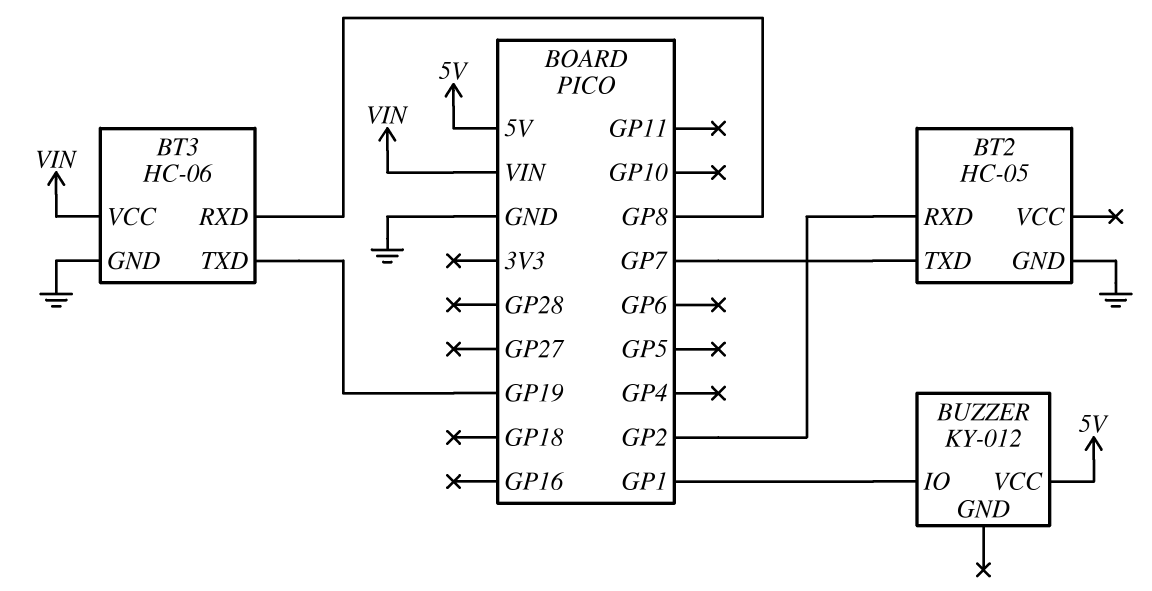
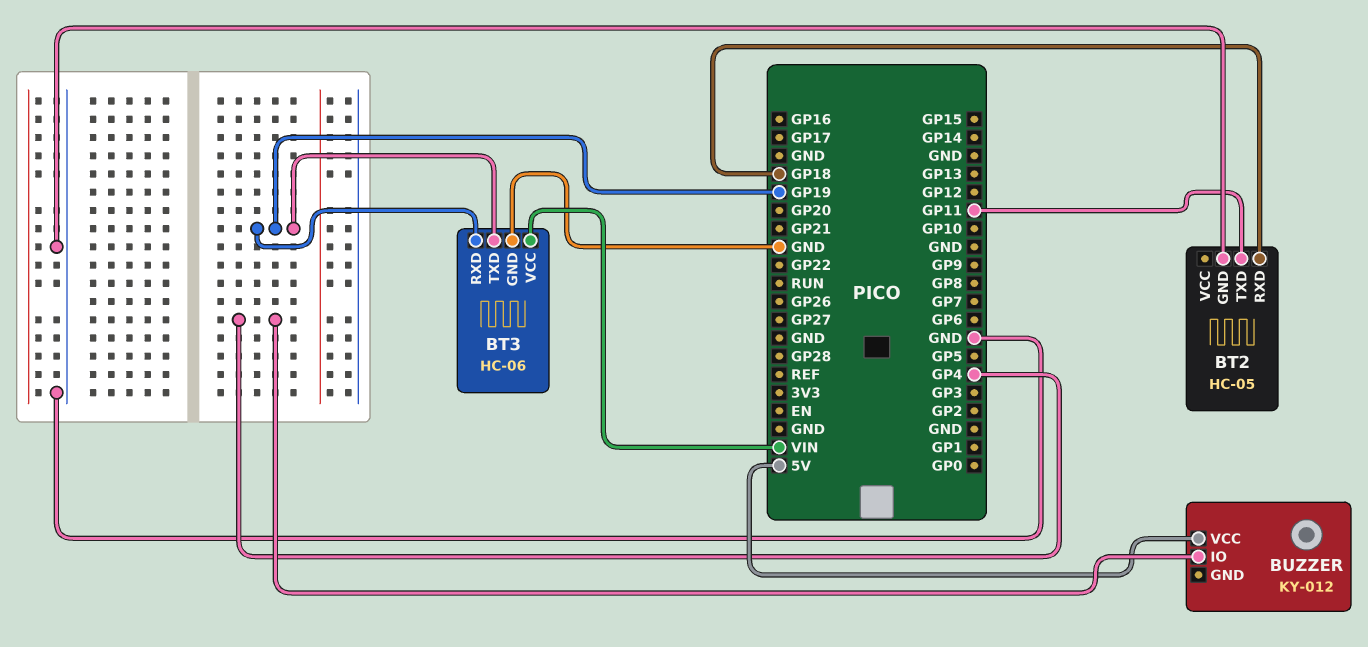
BT2 pin RXD: GP2 -> GP18
BT2 pin TXD: GP7 -> GP11
BT3 pin RXD: GP8 -> GP19
BUZZER pin IO: GP1 -> GP4

